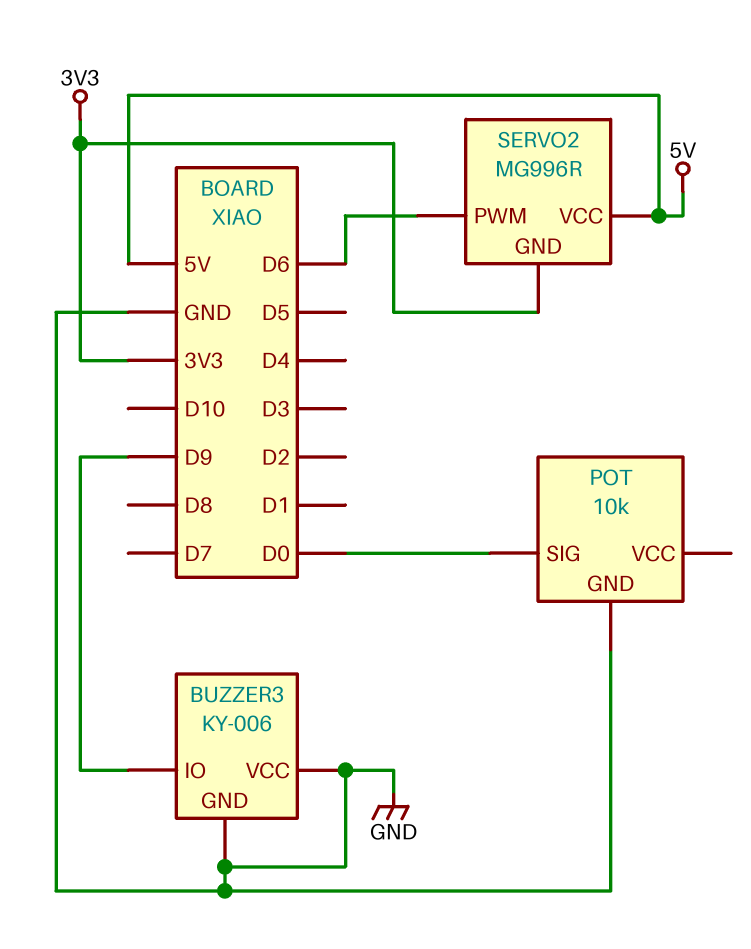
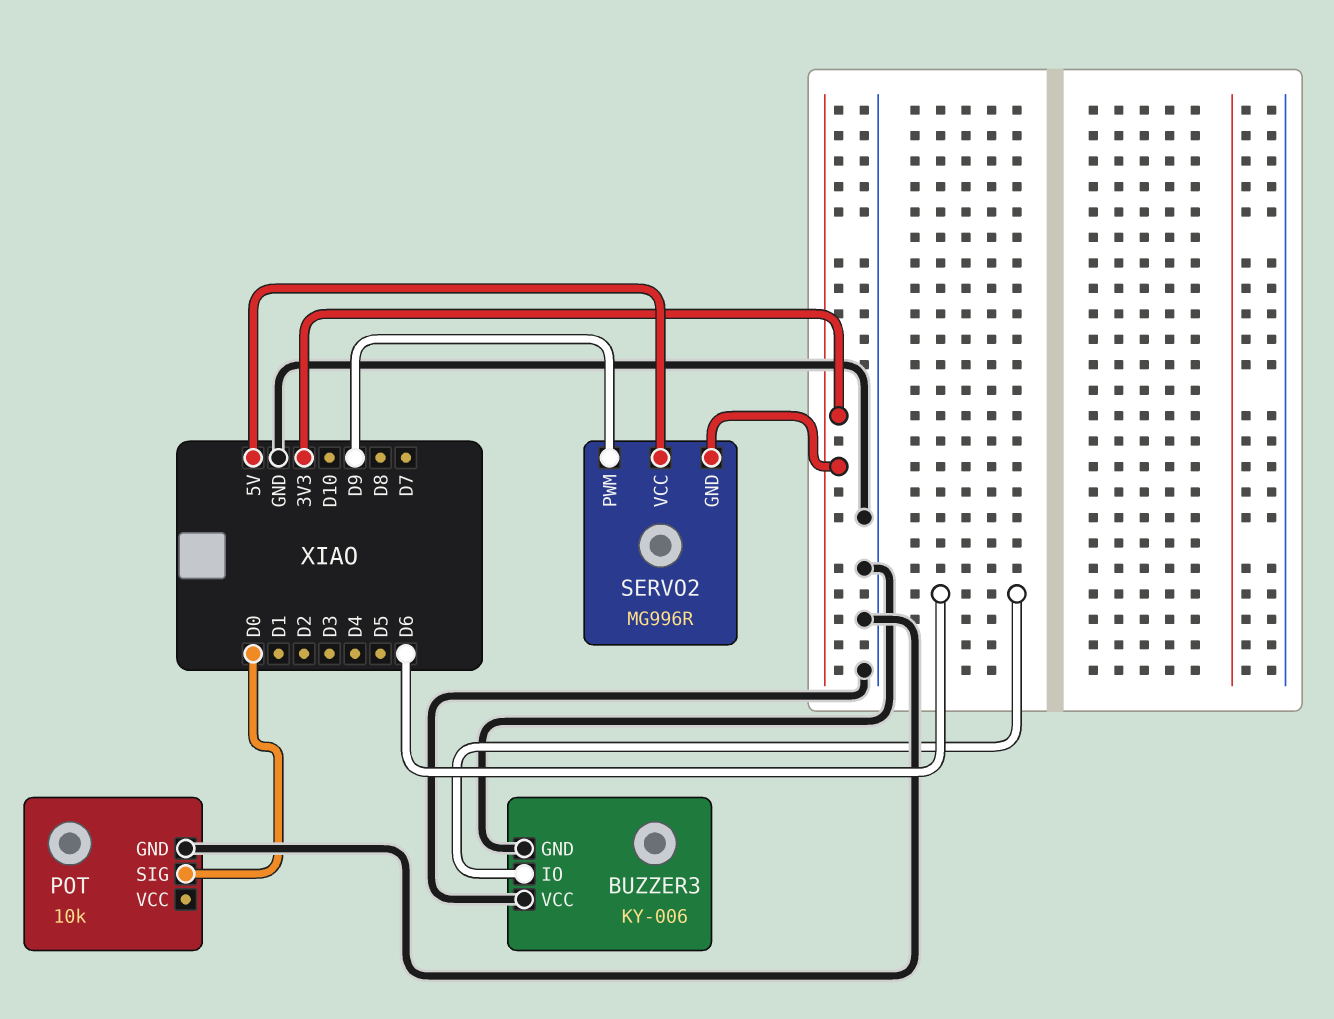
BUZZER3 pin IO: D9 -> D6
SERVO2 pin PWM: D6 -> D9

